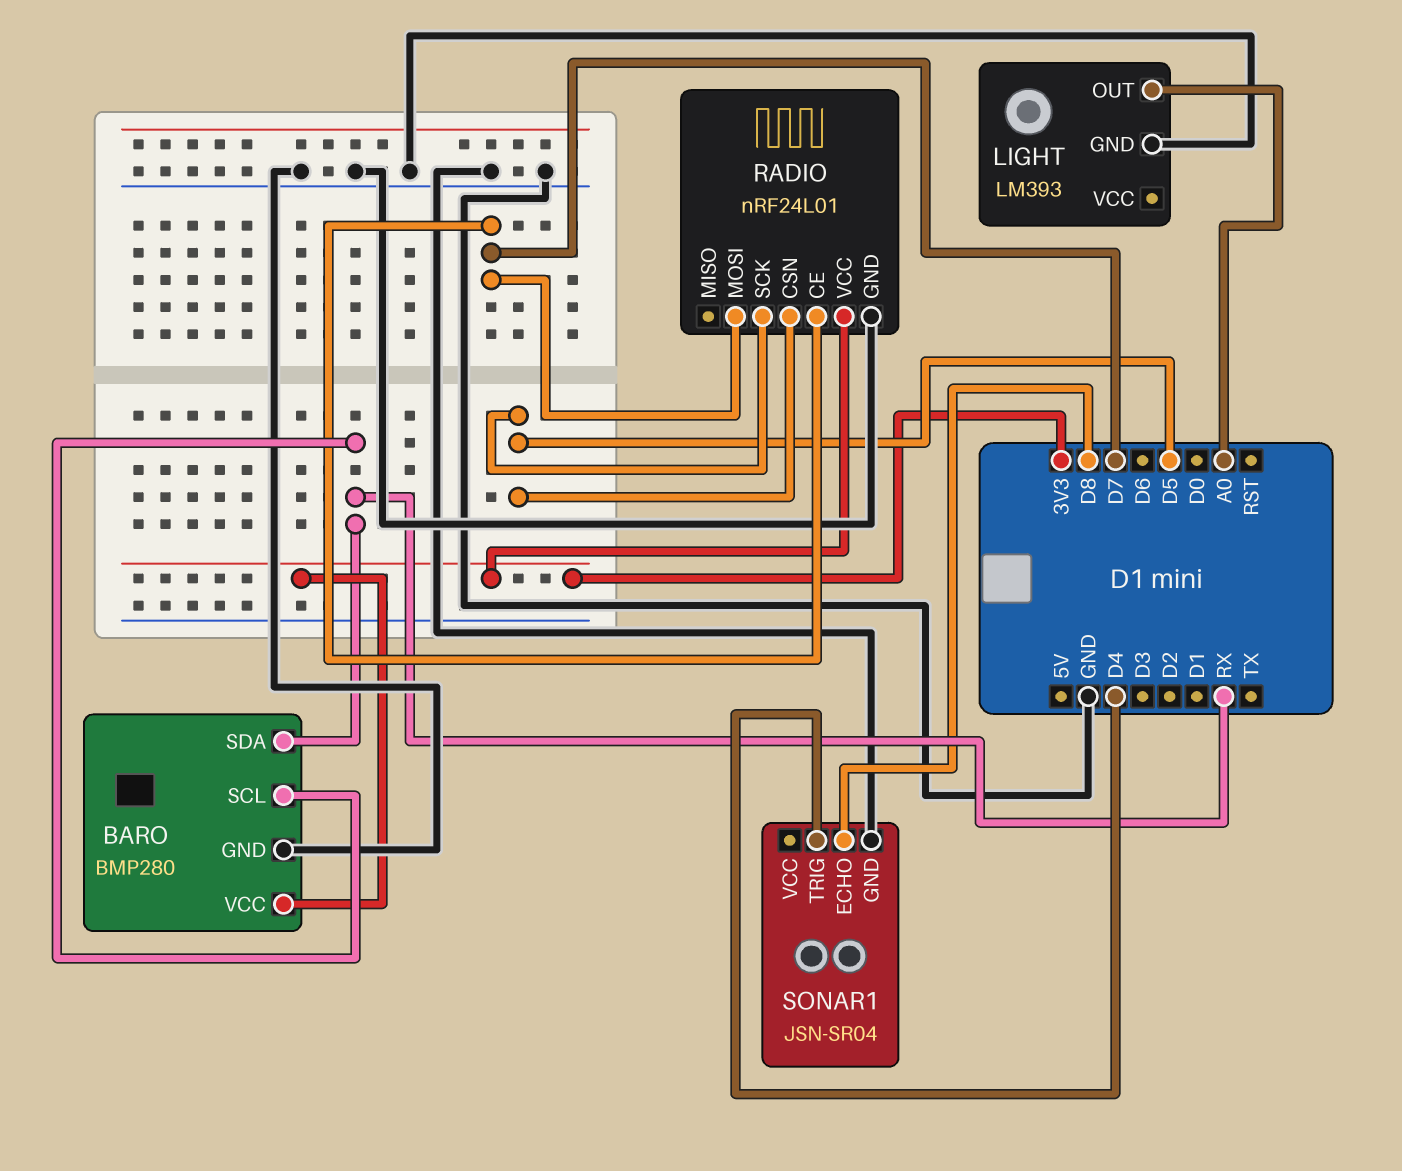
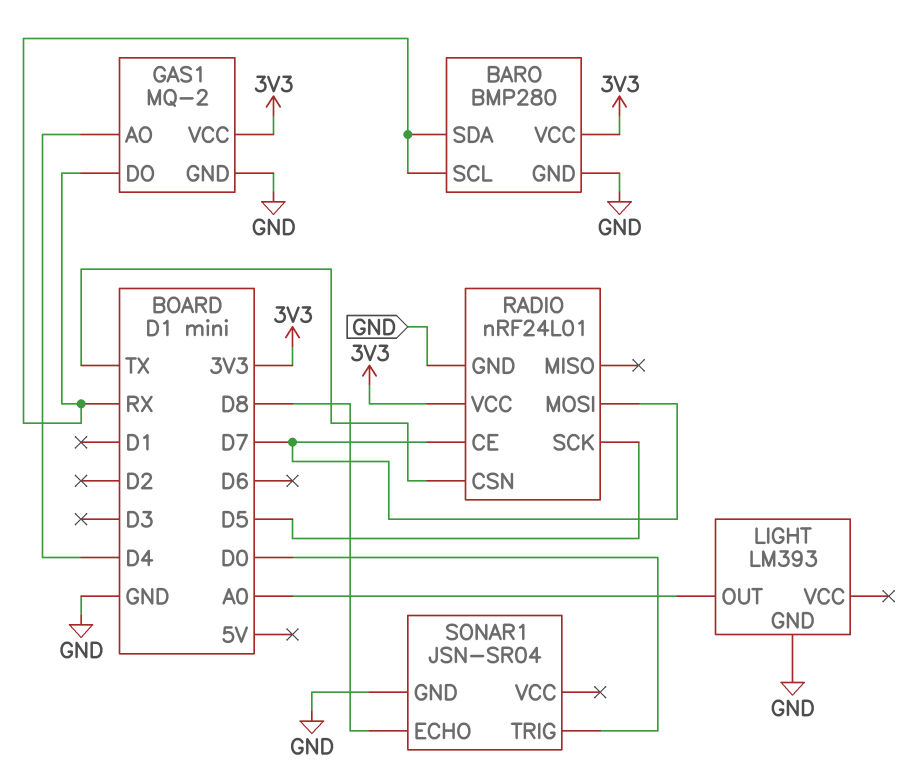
GAS1: none -> MQ-2
GAS1 pin AO: none -> D4
GAS1 pin DO: none -> RX
GAS1 pin GND: none -> GND
GAS1 pin VCC: none -> 3V3
RADIO pin CSN: D5 -> TX
SONAR1 pin TRIG: D4 -> D0

